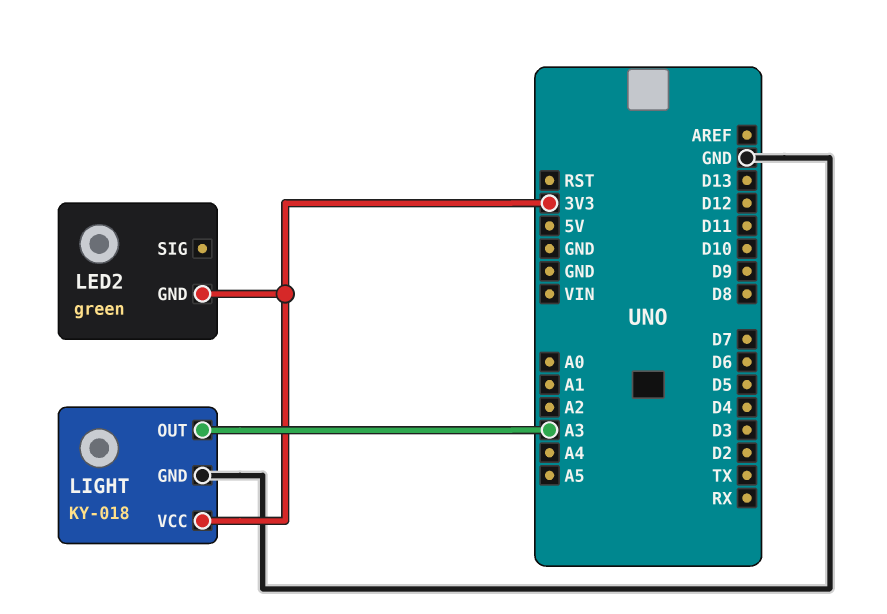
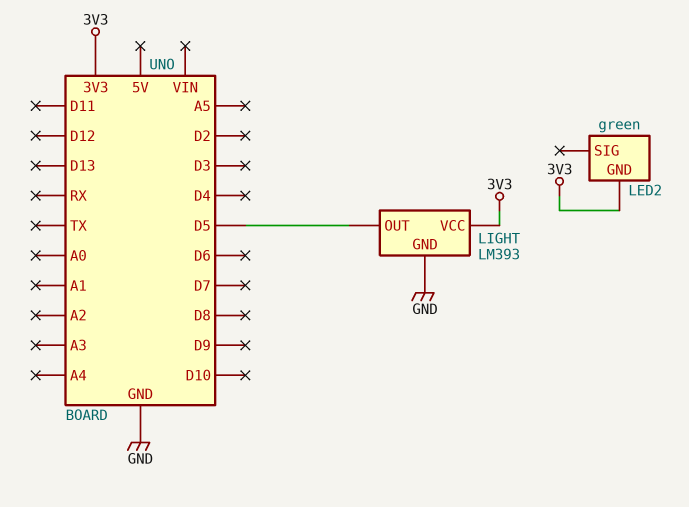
LIGHT: KY-018 -> LM393
LIGHT pin OUT: A3 -> D5

